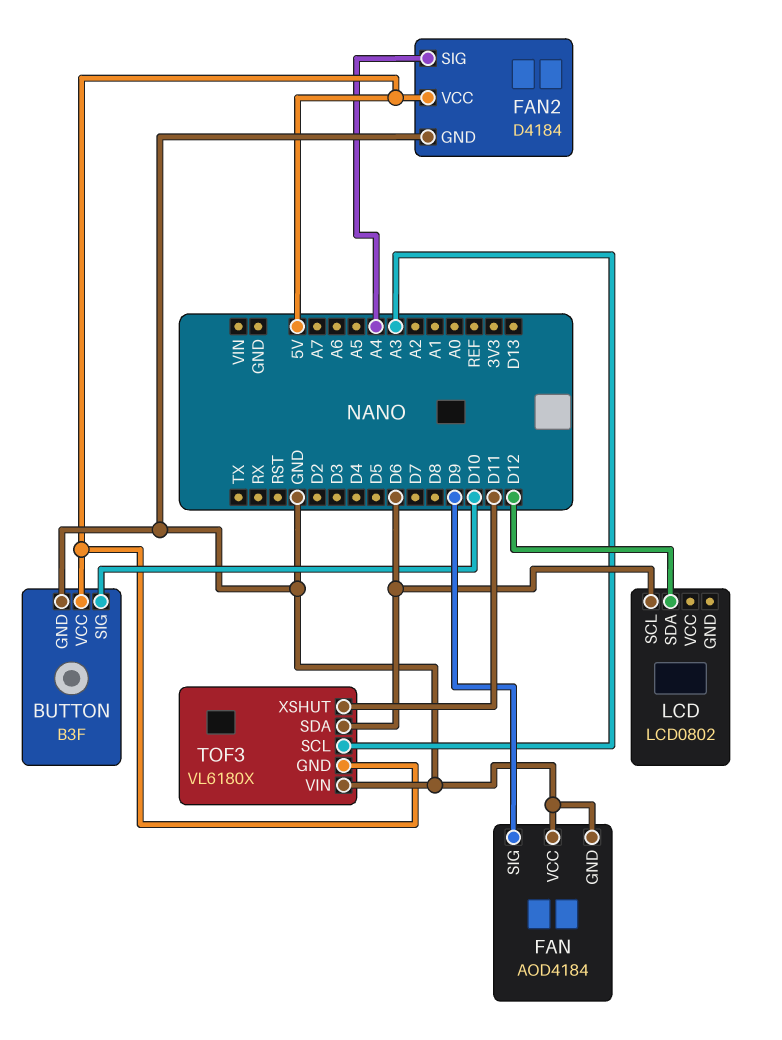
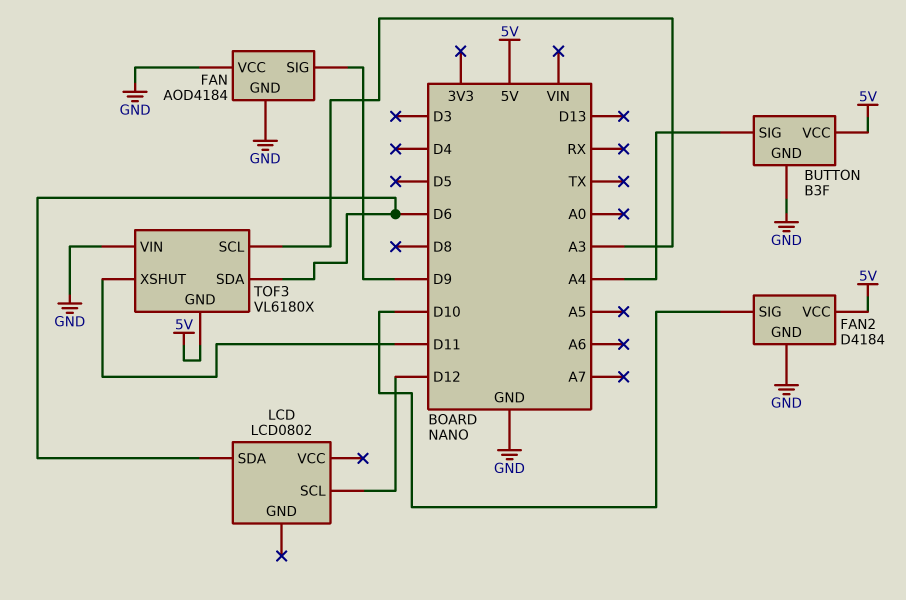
BUTTON pin SIG: D10 -> A4
FAN2 pin SIG: A4 -> D10
LCD pin SCL: D6 -> D12
LCD pin SDA: D12 -> D6

